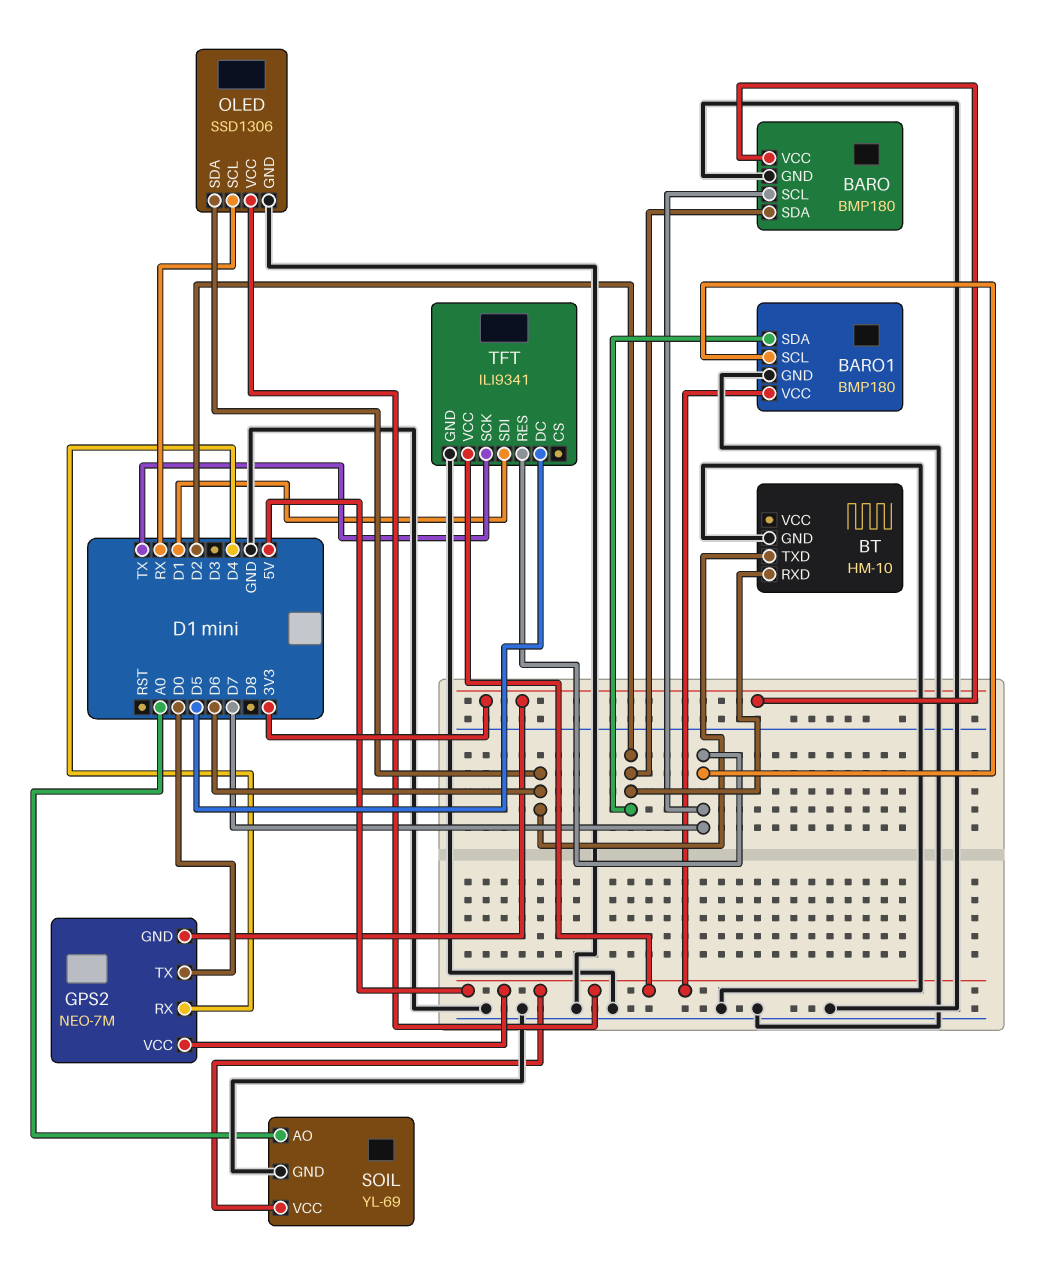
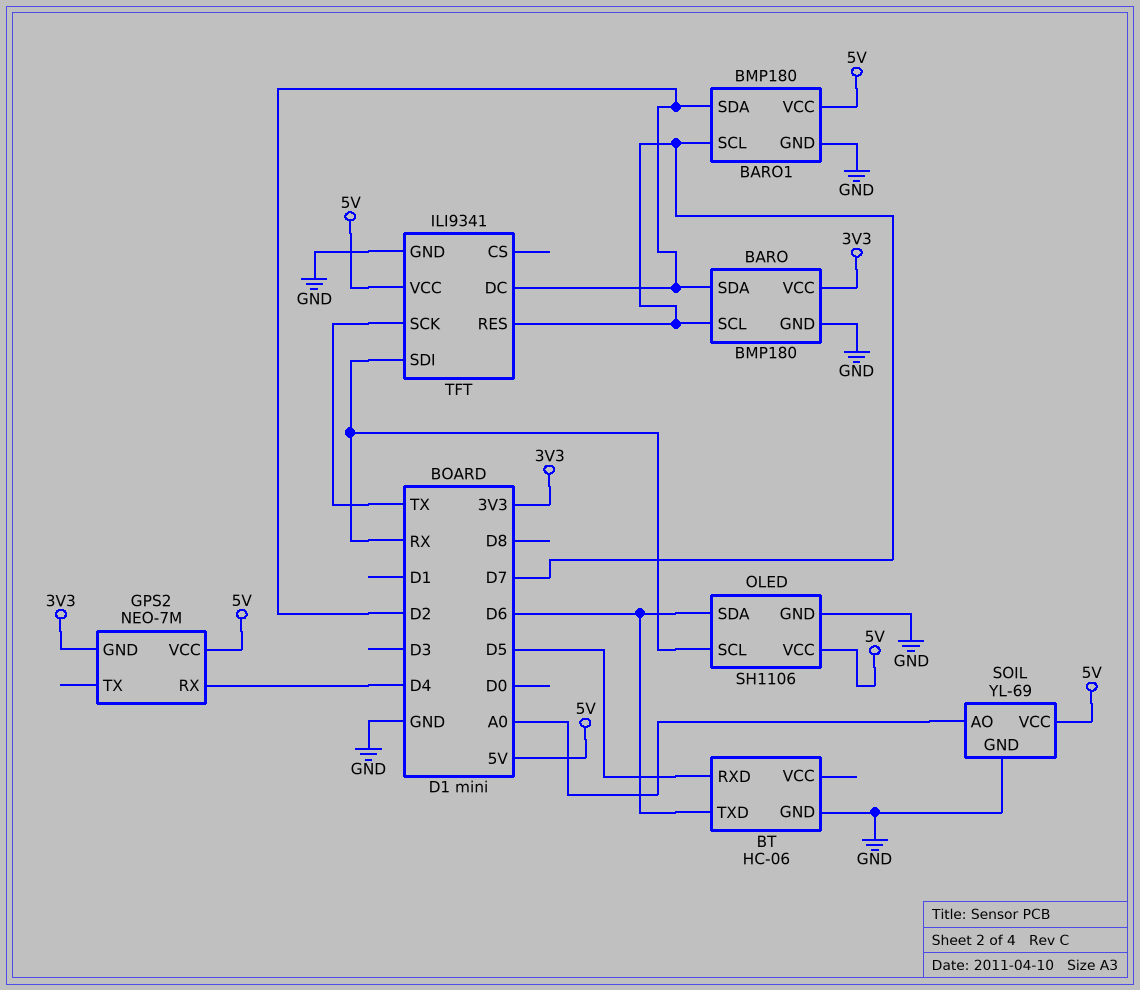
BT: HM-10 -> HC-06
BT pin RXD: D2 -> D5
GPS2 pin TX: D0 -> none
OLED: SSD1306 -> SH1106
TFT pin DC: D5 -> D2
TFT pin SDI: D1 -> RX

